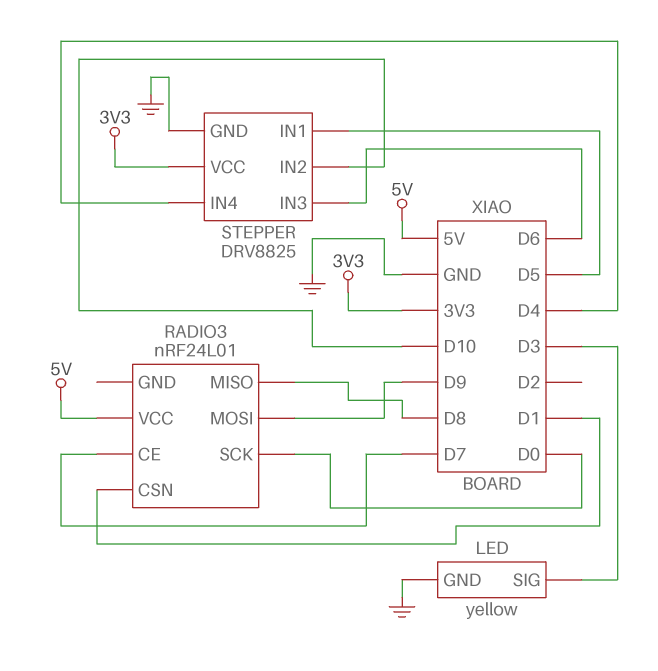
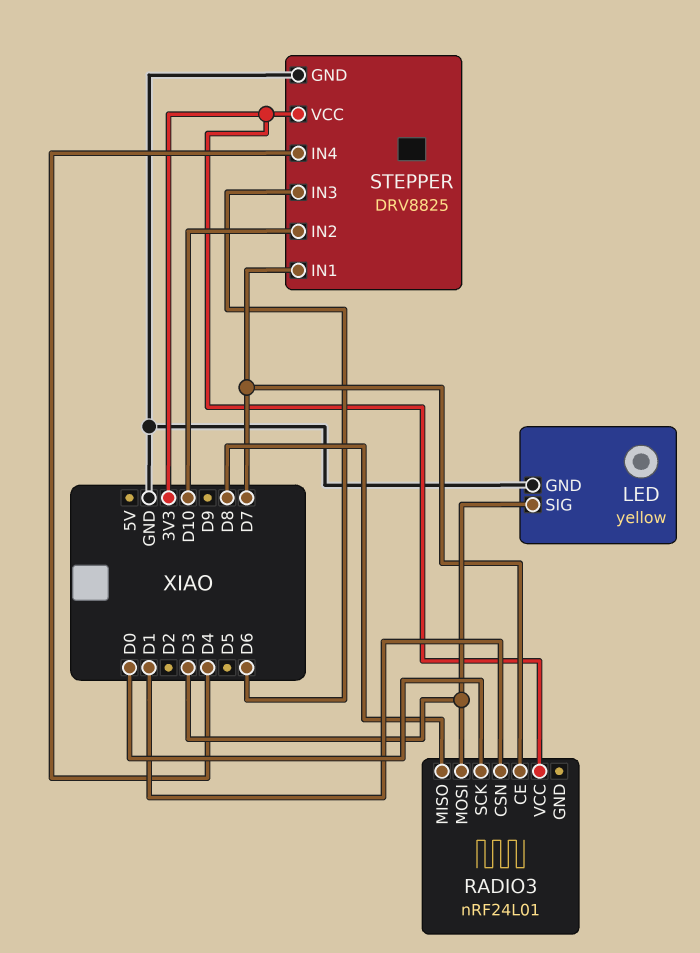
RADIO3 pin MOSI: D9 -> D3
RADIO3 pin VCC: 5V -> 3V3
STEPPER pin IN1: D5 -> D7

